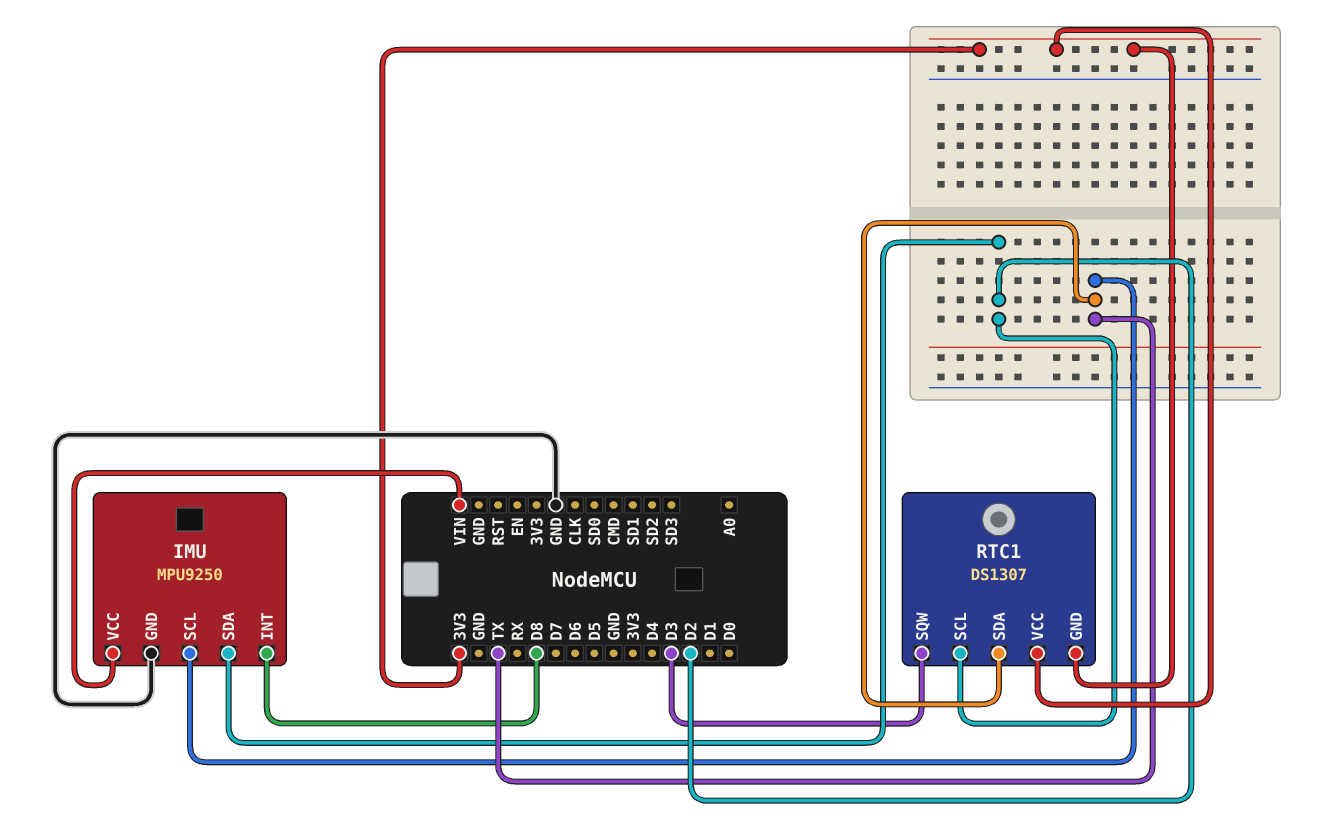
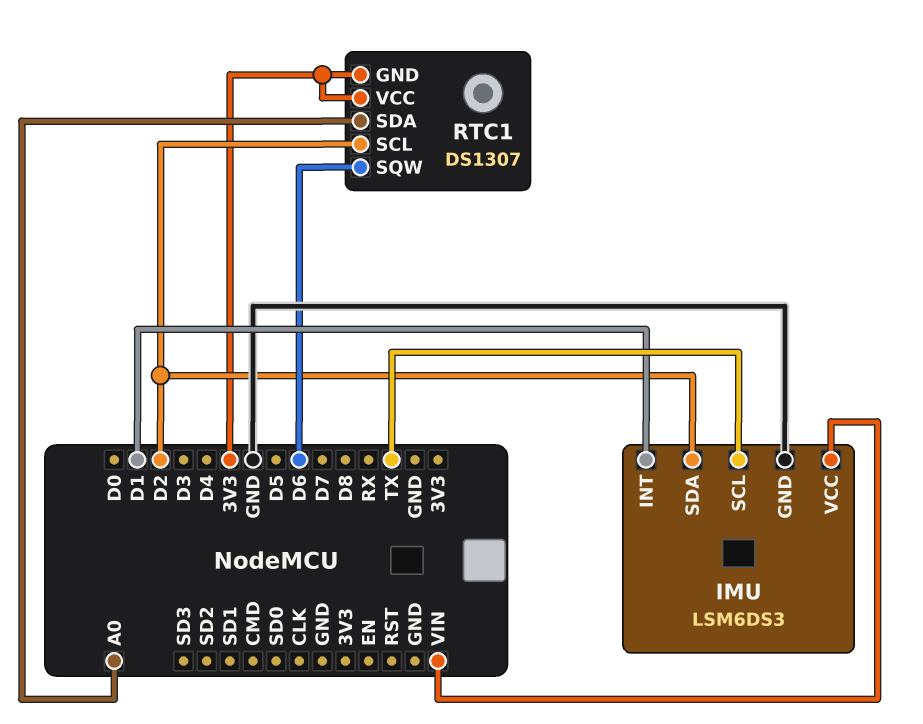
IMU: MPU9250 -> LSM6DS3
IMU pin INT: D8 -> D1
RTC1 pin SDA: TX -> A0
RTC1 pin SQW: D3 -> D6

